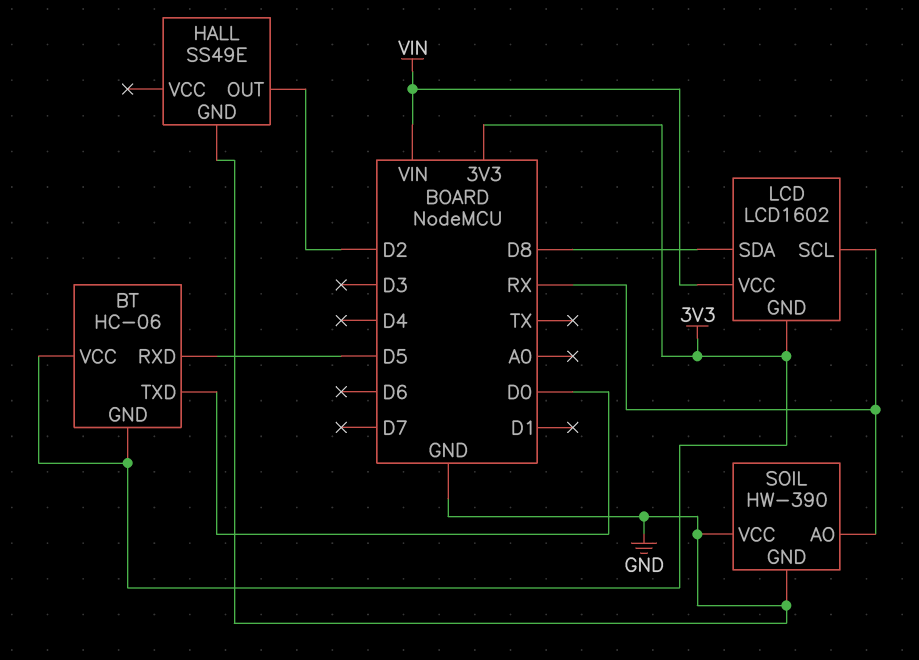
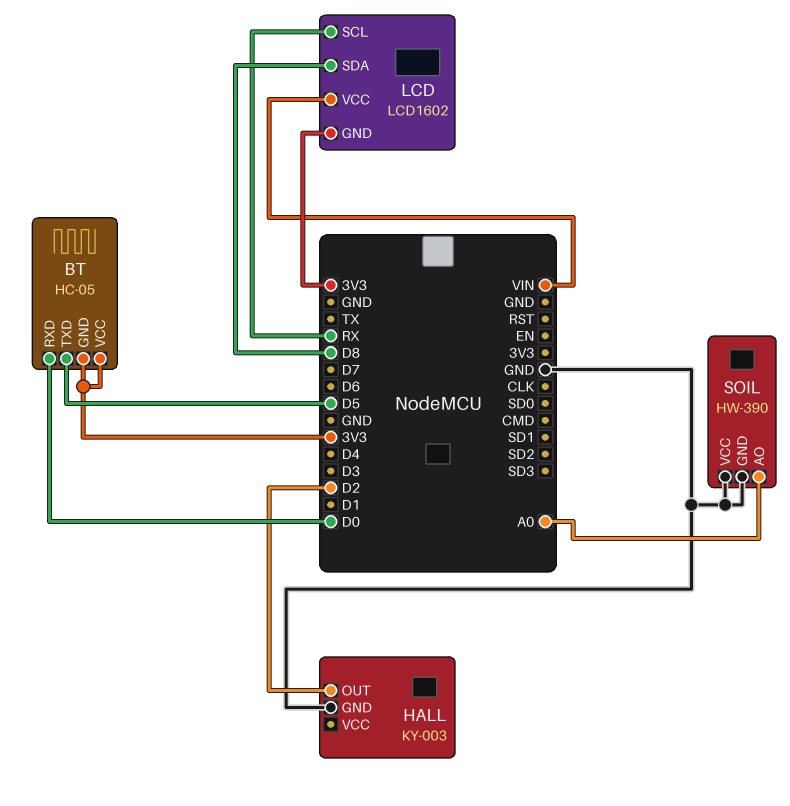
BT: HC-06 -> HC-05
BT pin RXD: D5 -> D0
BT pin TXD: D0 -> D5
HALL: SS49E -> KY-003
SOIL pin AO: RX -> A0

